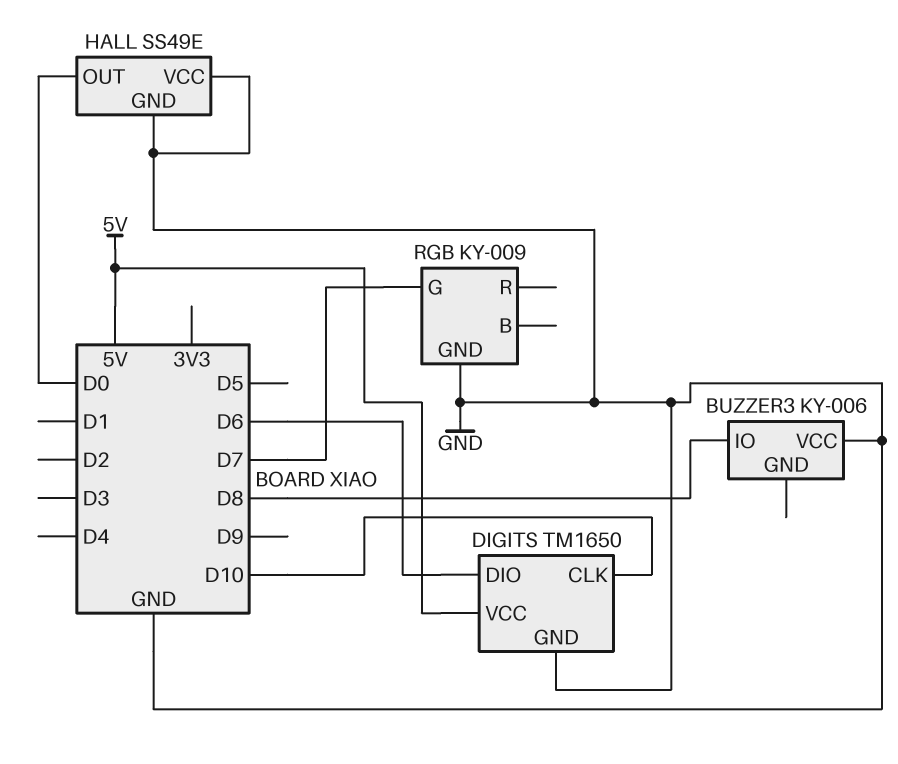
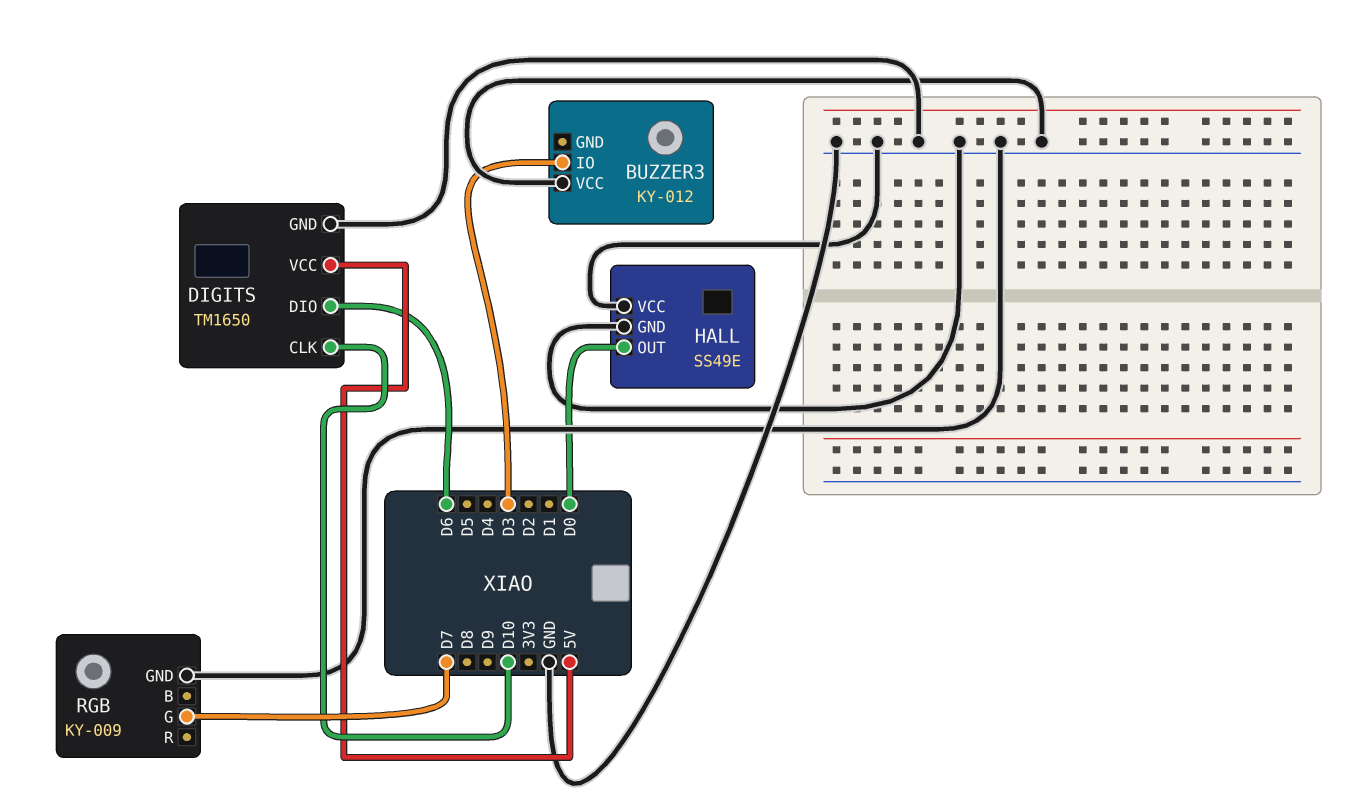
BUZZER3: KY-006 -> KY-012
BUZZER3 pin IO: D8 -> D3

